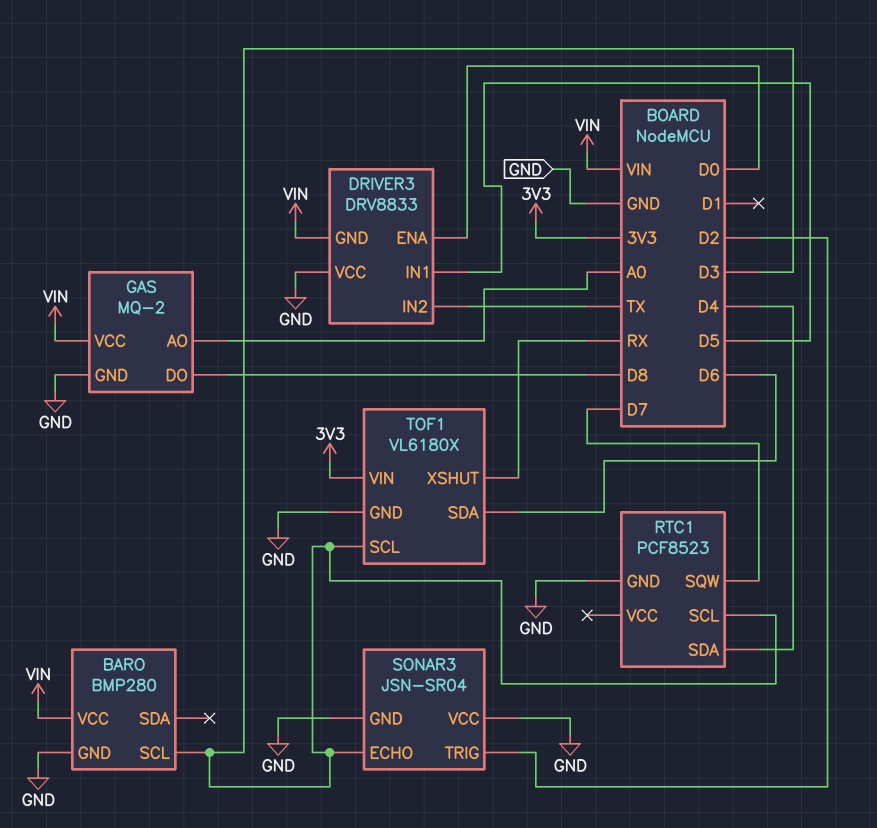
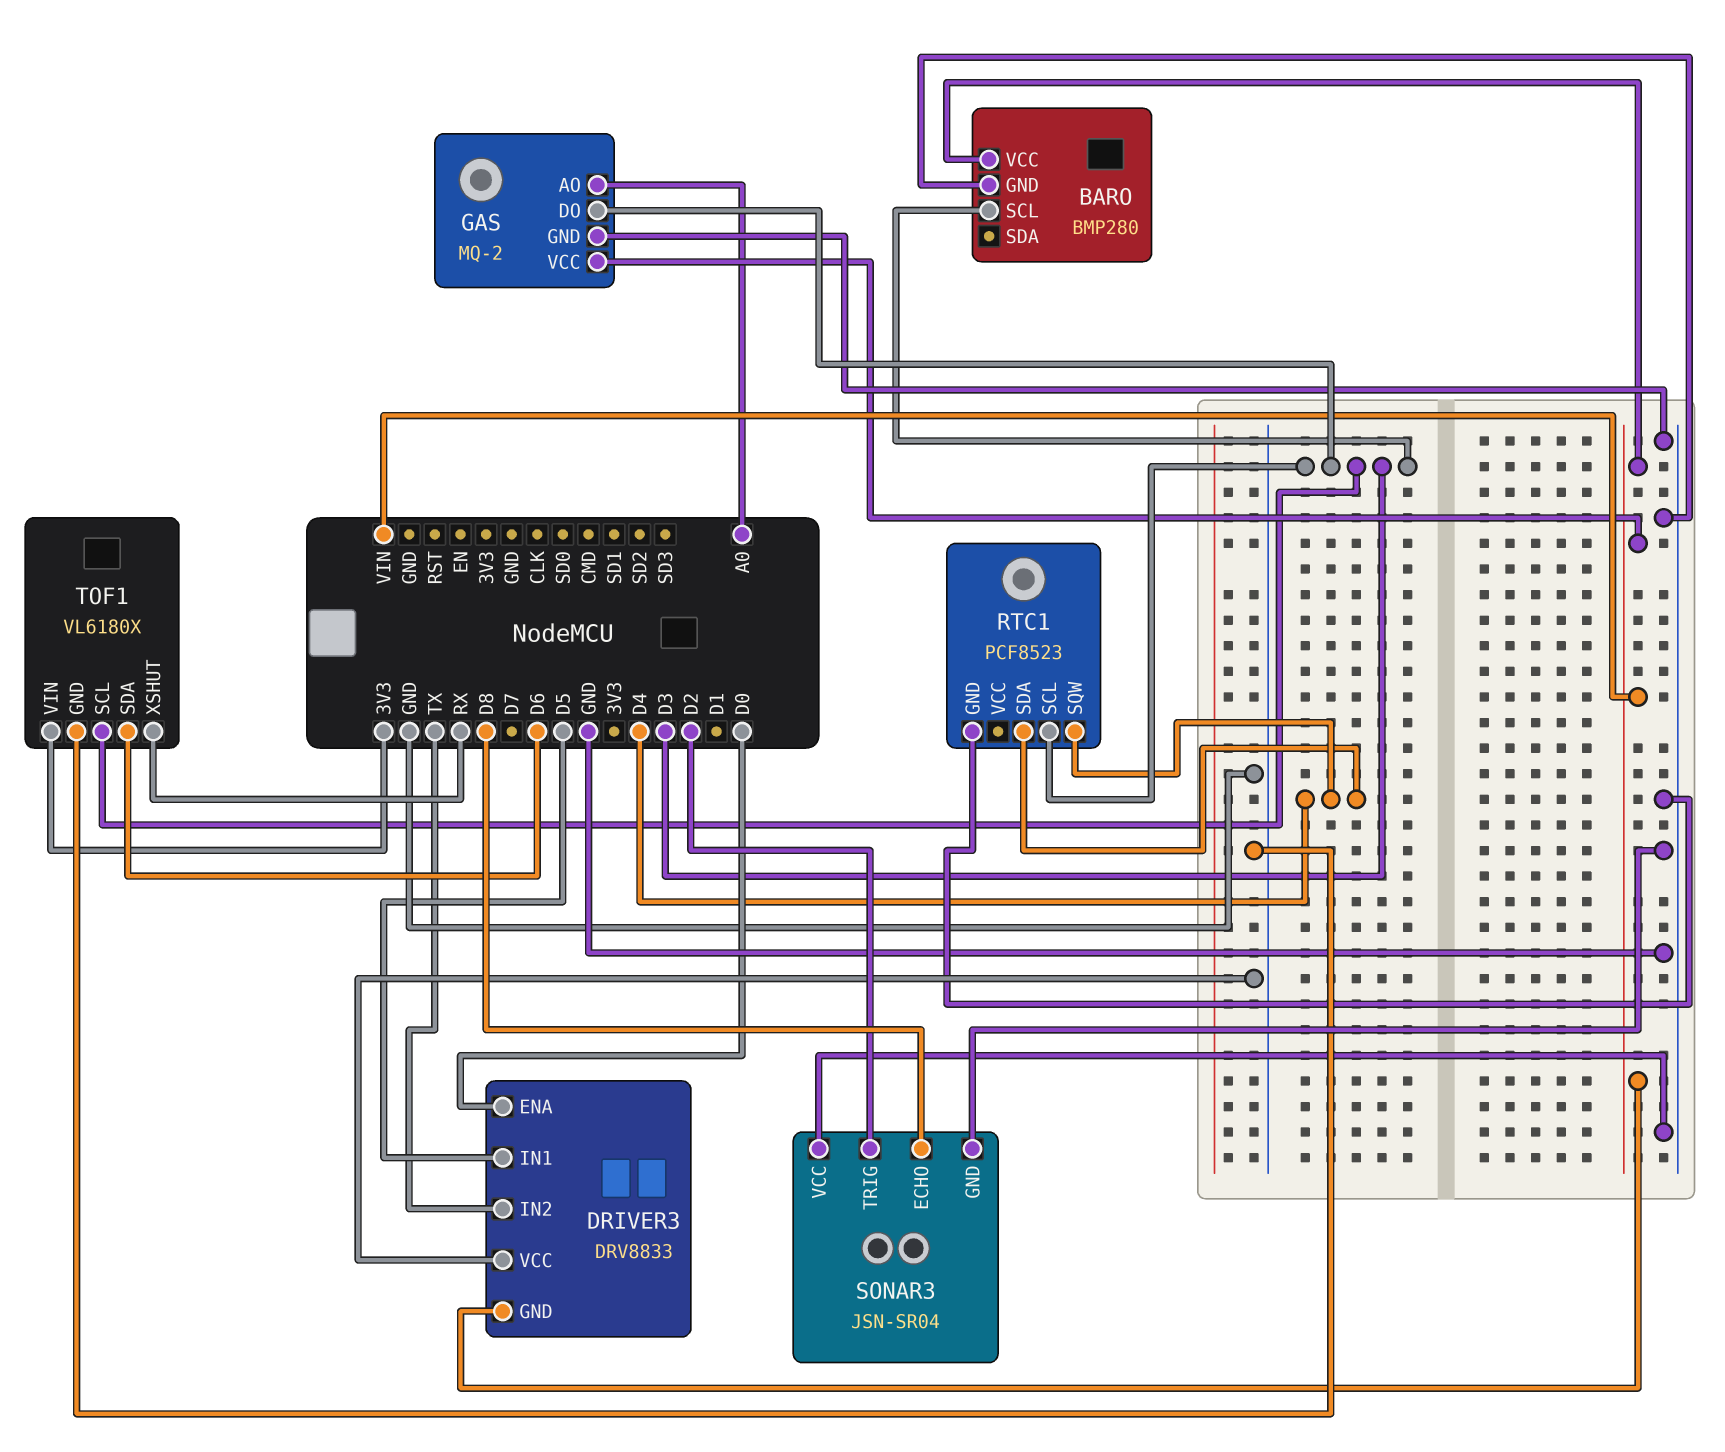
GAS pin DO: D8 -> D3
RTC1 pin SQW: D7 -> D4
SONAR3 pin ECHO: D3 -> D8

